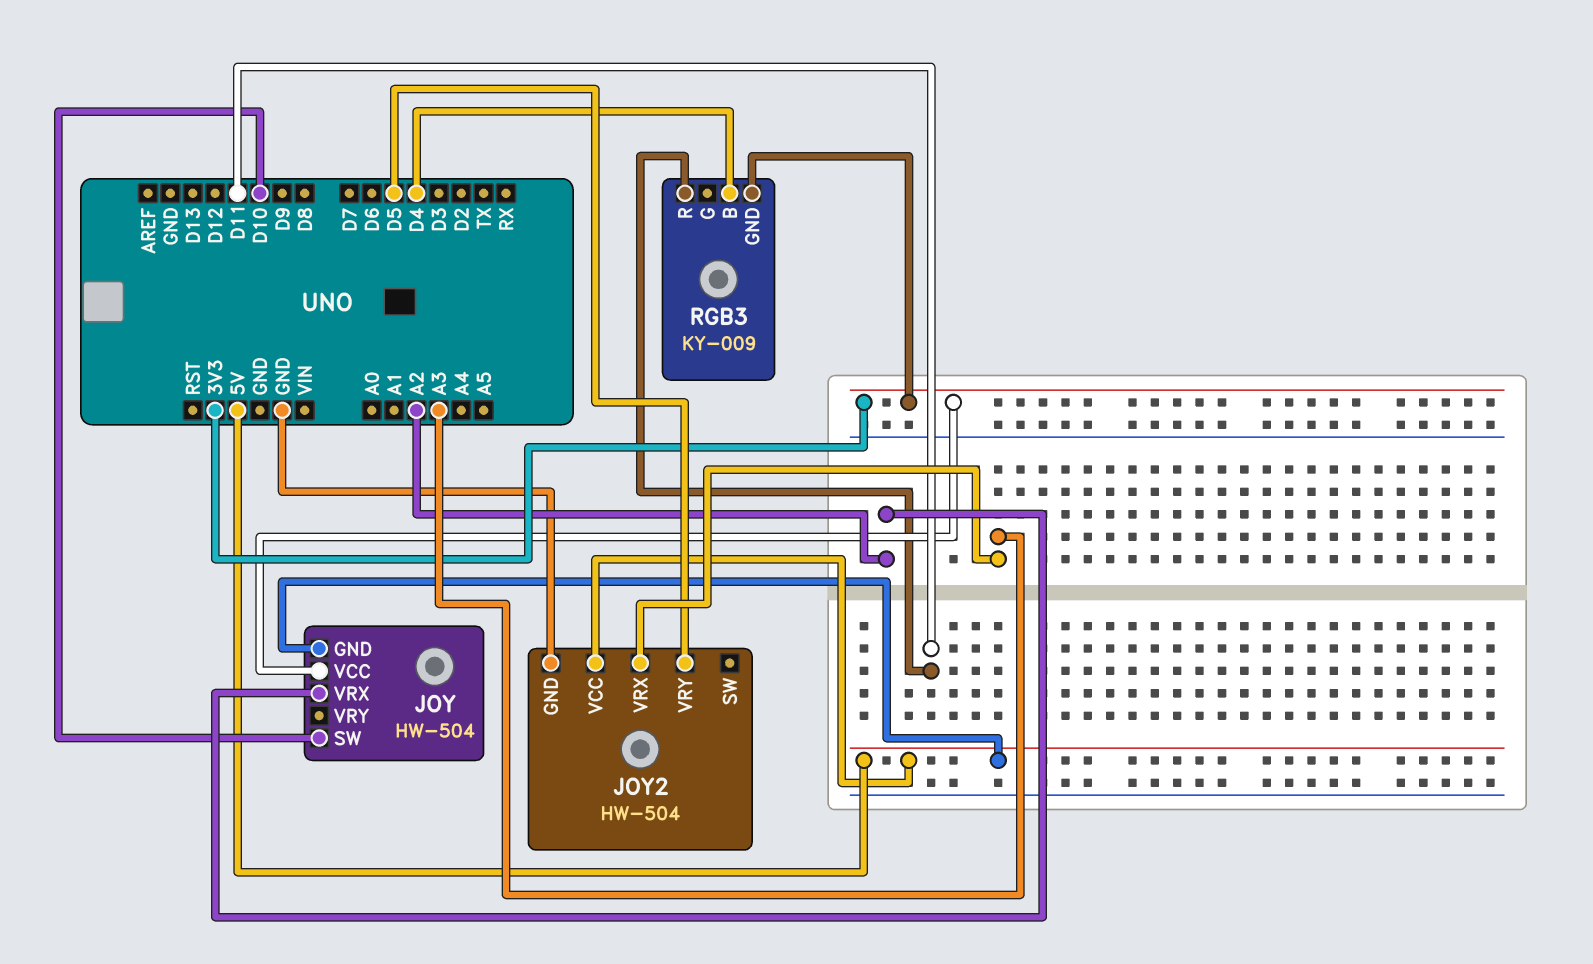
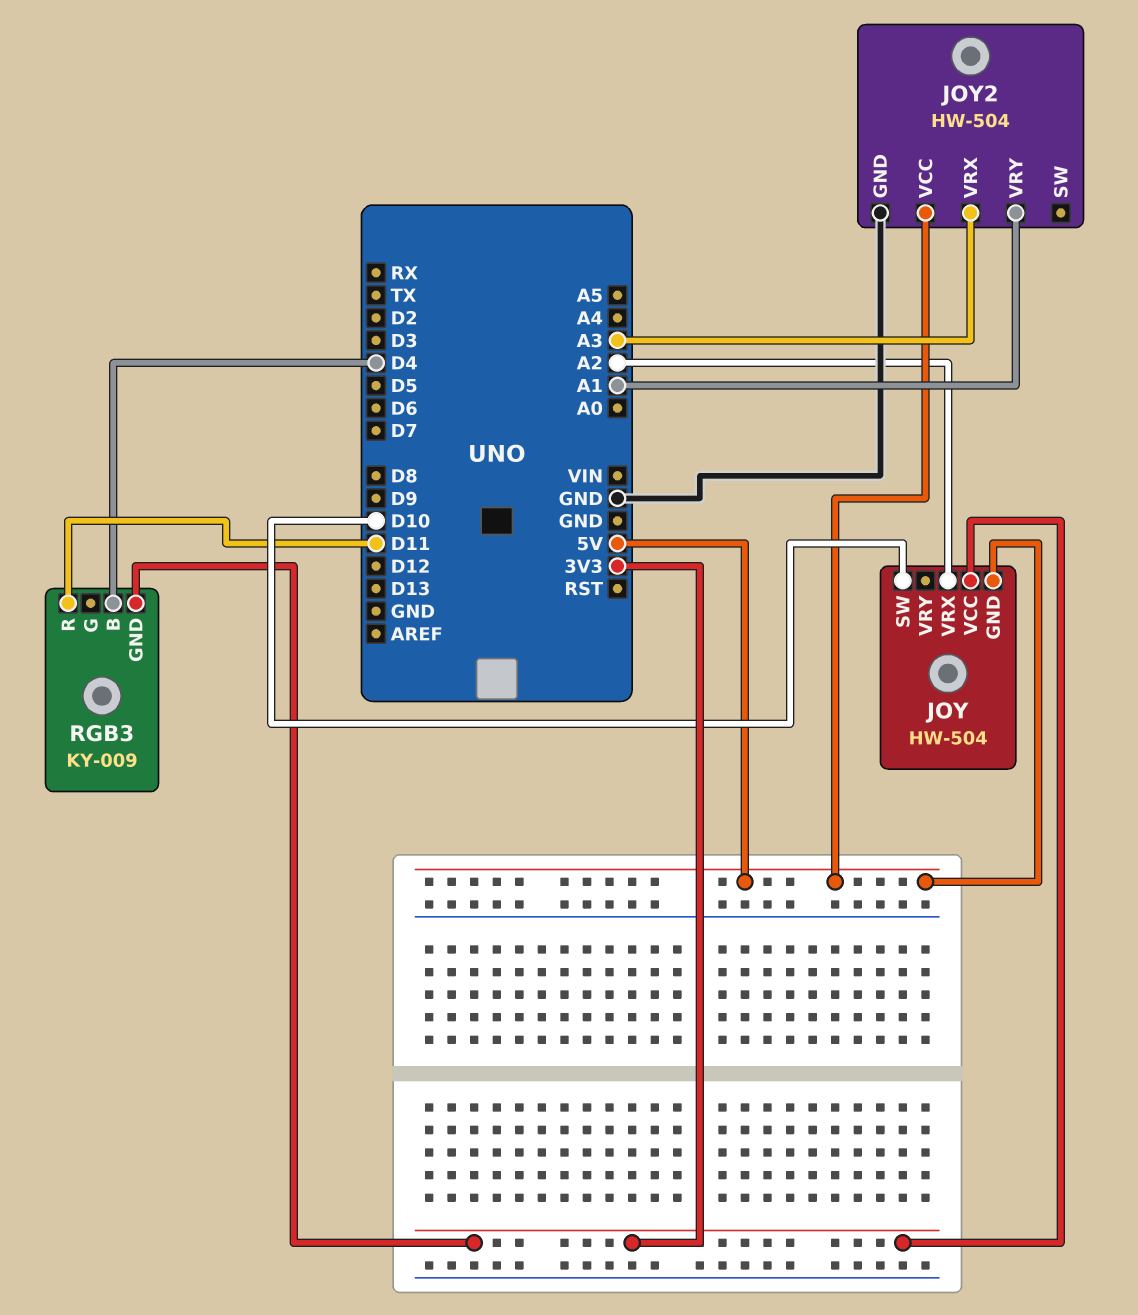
JOY2 pin VRY: D5 -> A1

